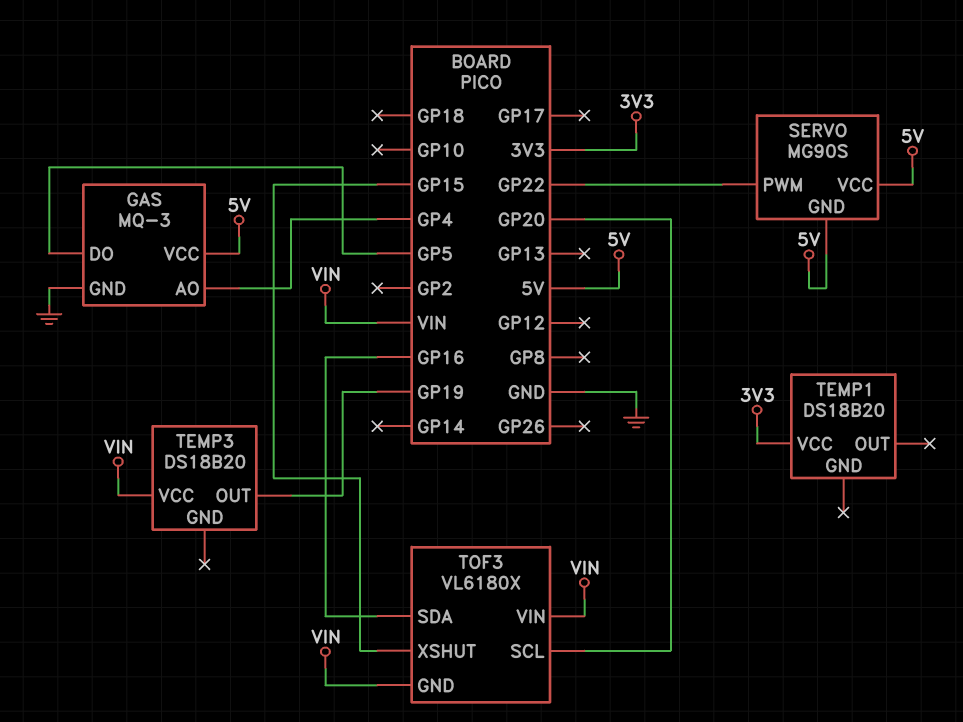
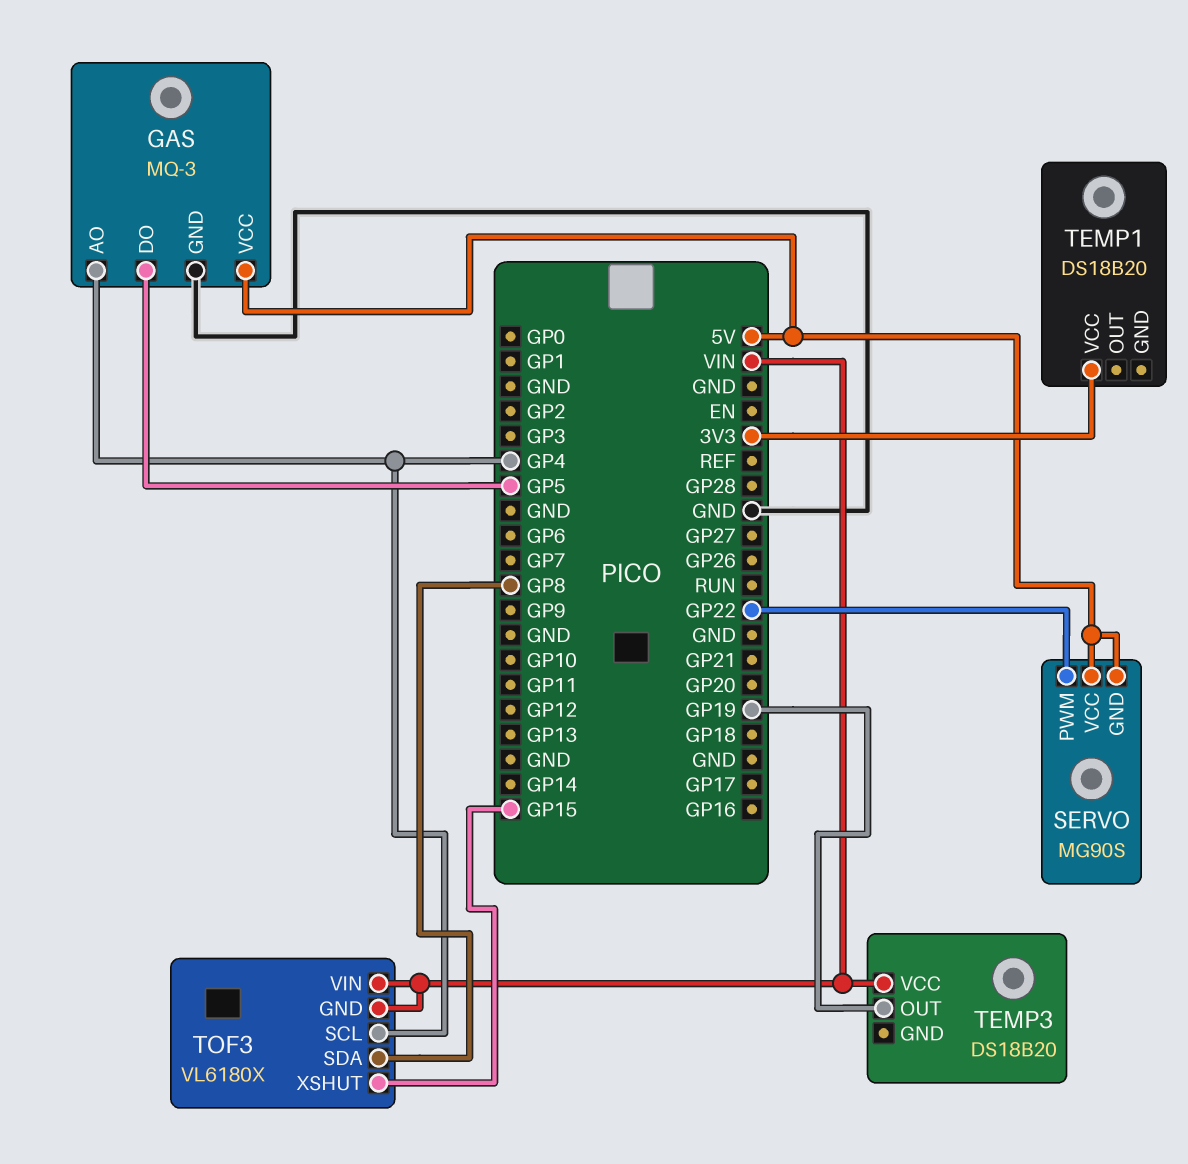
TOF3 pin SCL: GP20 -> GP4
TOF3 pin SDA: GP16 -> GP8

